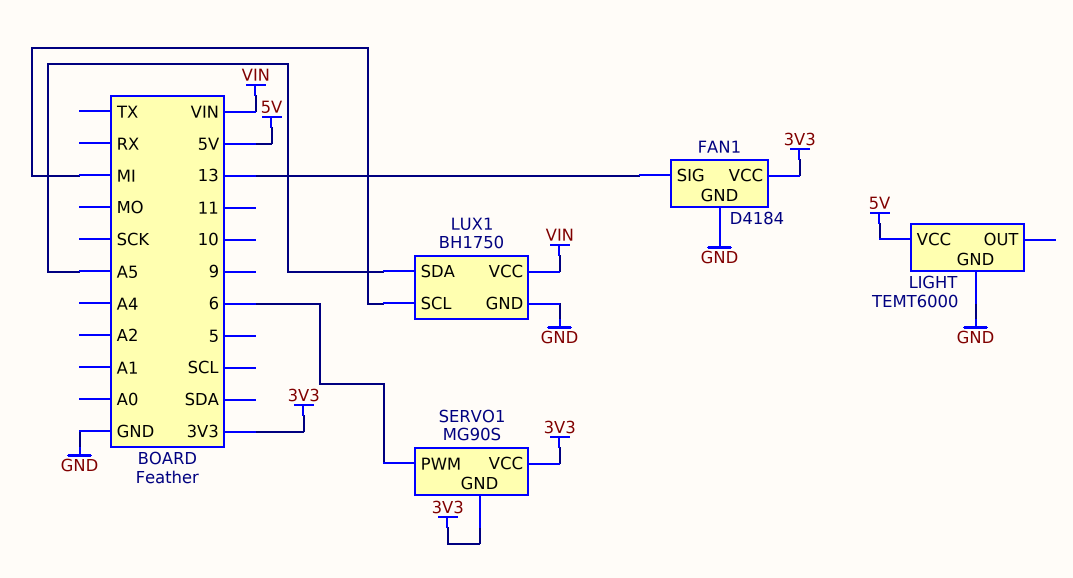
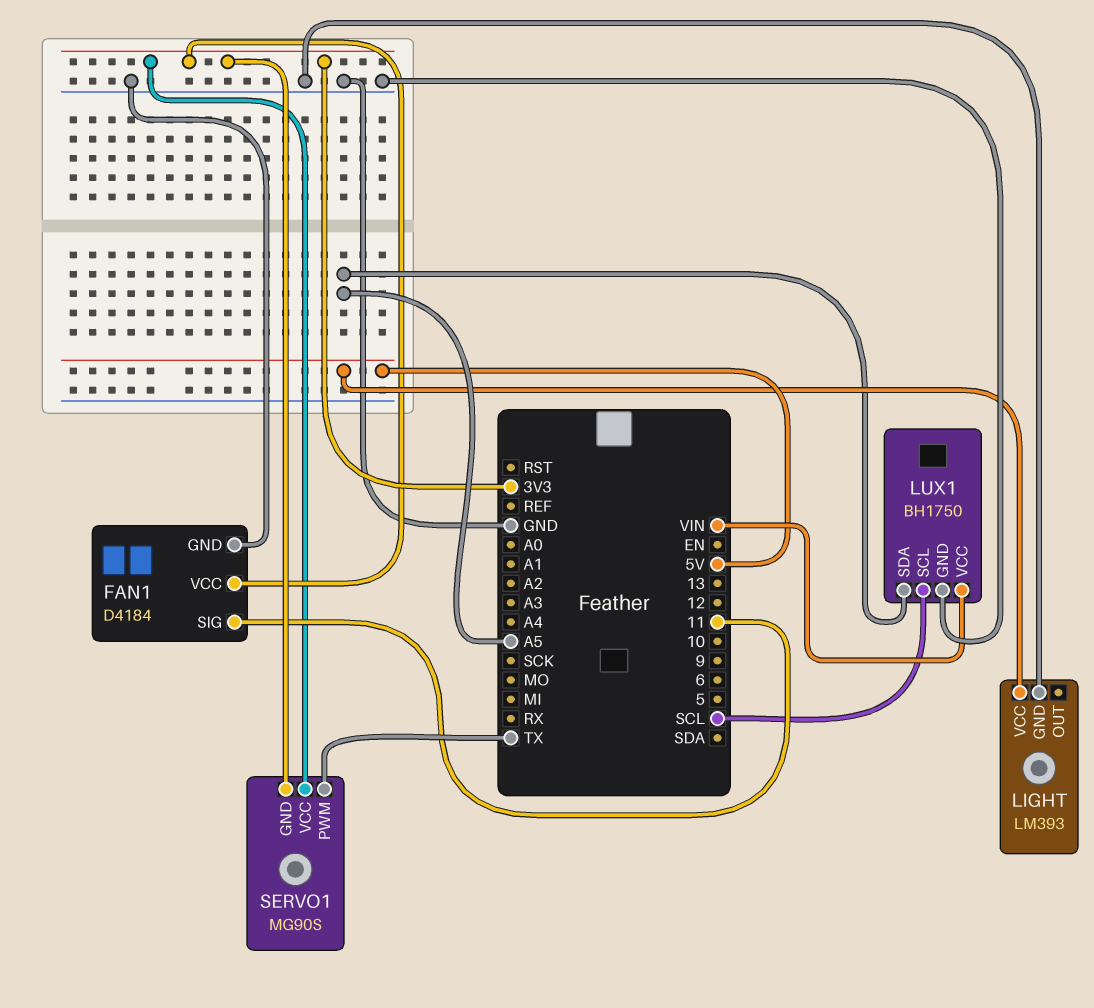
FAN1 pin SIG: 13 -> 11
LIGHT: TEMT6000 -> LM393
LUX1 pin SCL: MI -> SCL
SERVO1 pin PWM: 6 -> TX

